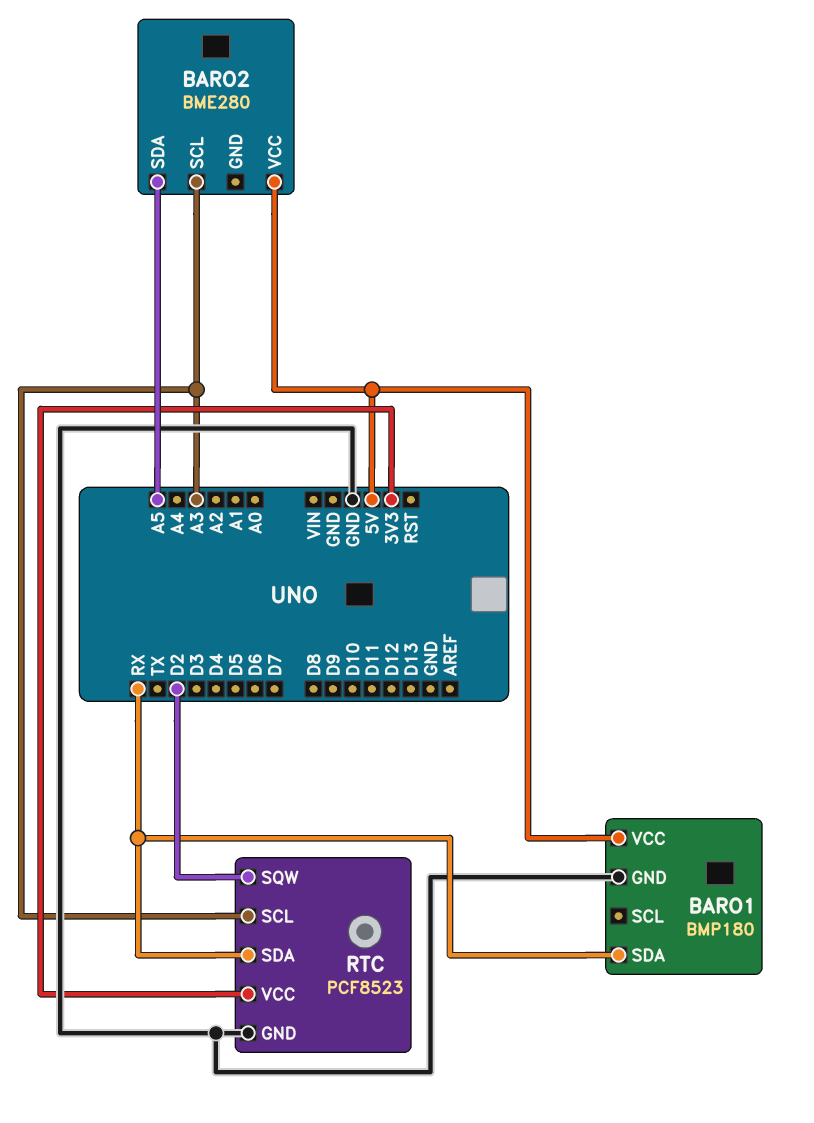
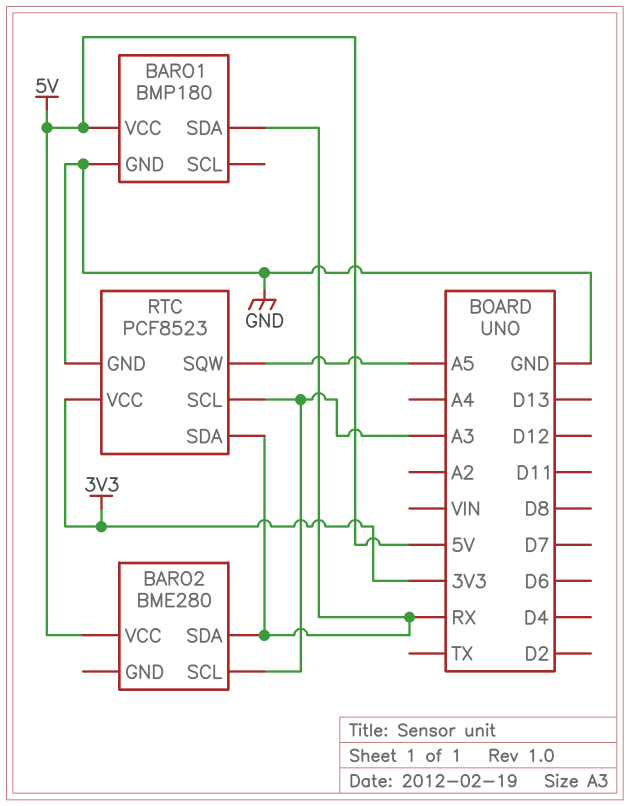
BARO2 pin SDA: A5 -> RX
RTC pin SQW: D2 -> A5

